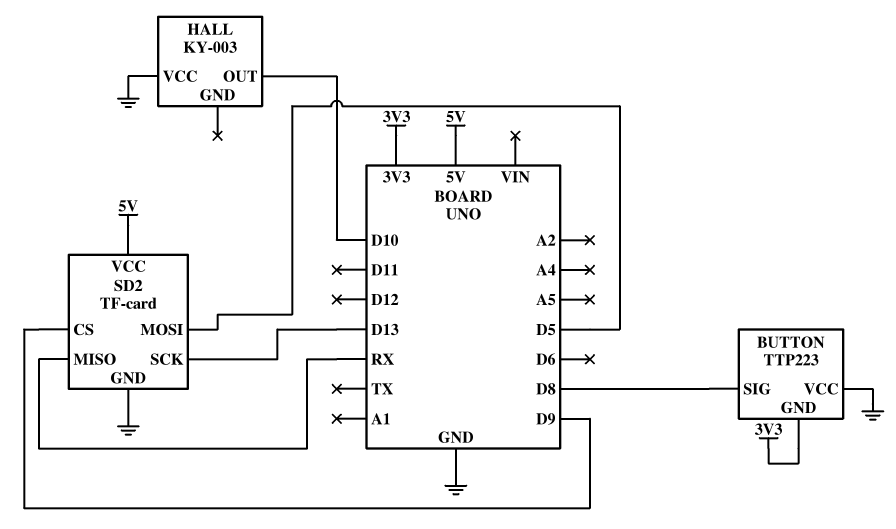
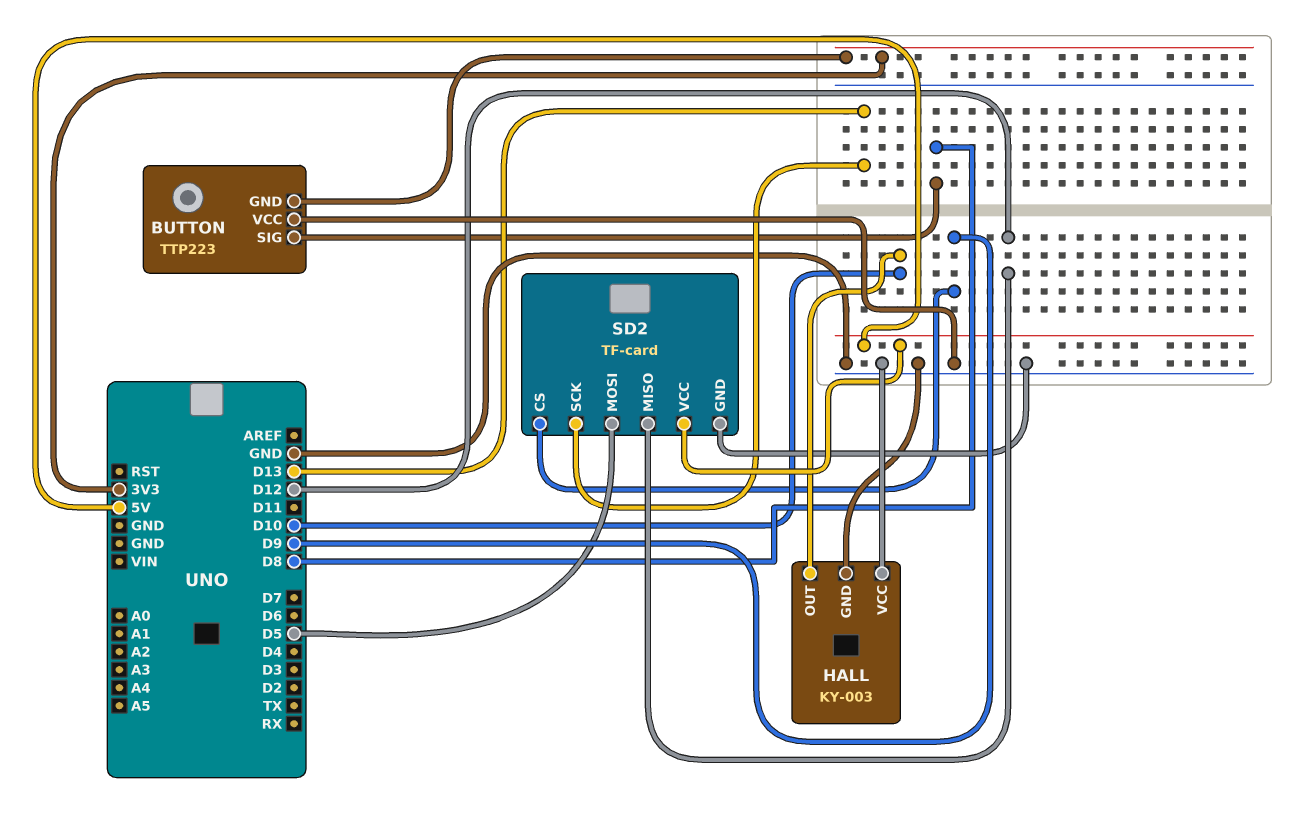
HALL pin GND: none -> GND
SD2 pin MISO: RX -> D12

